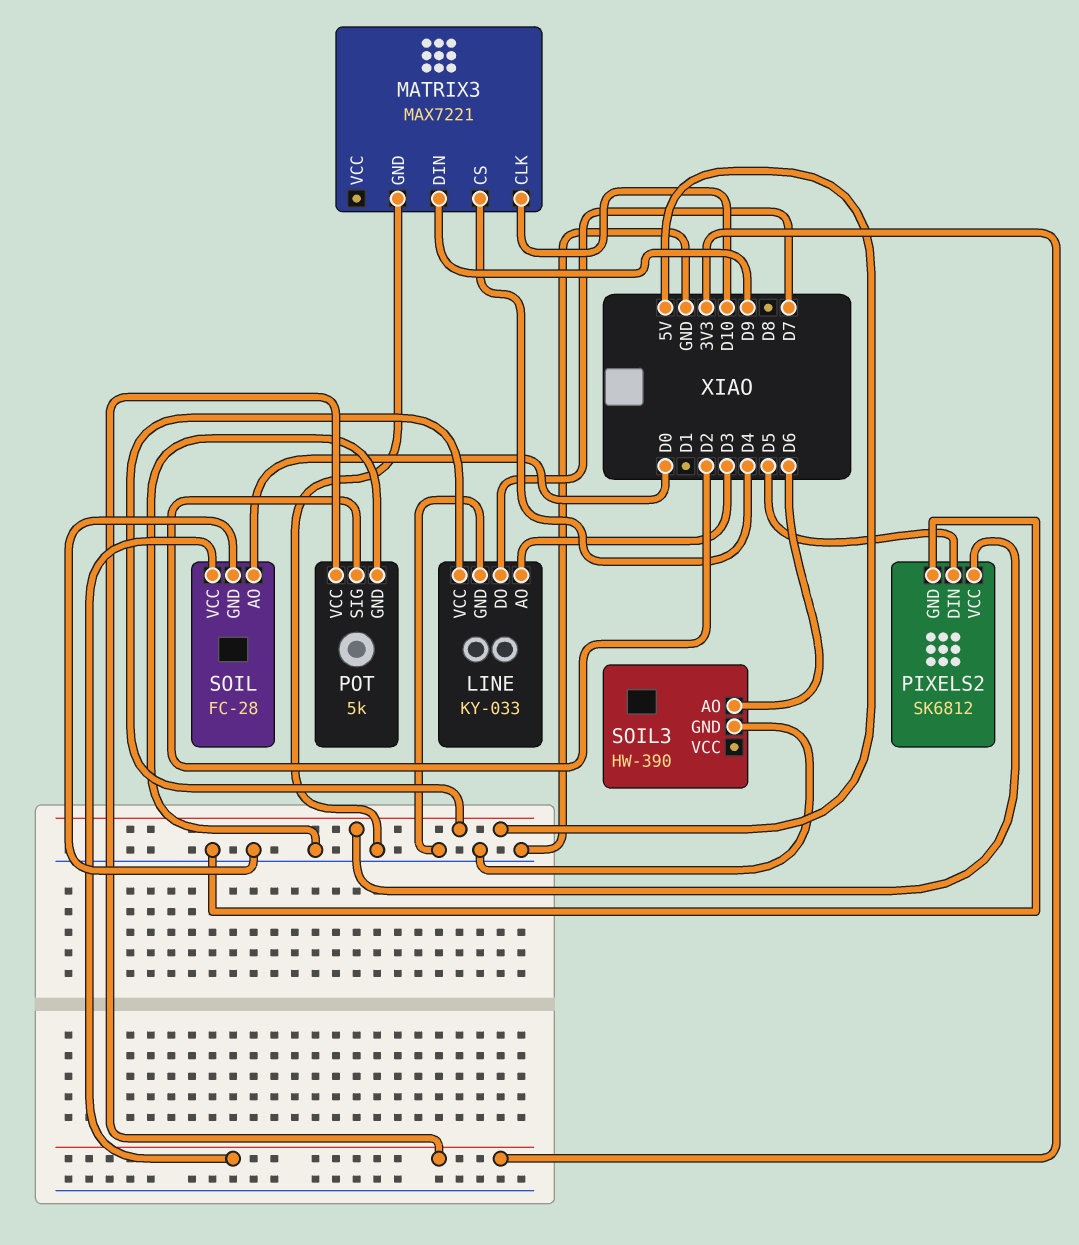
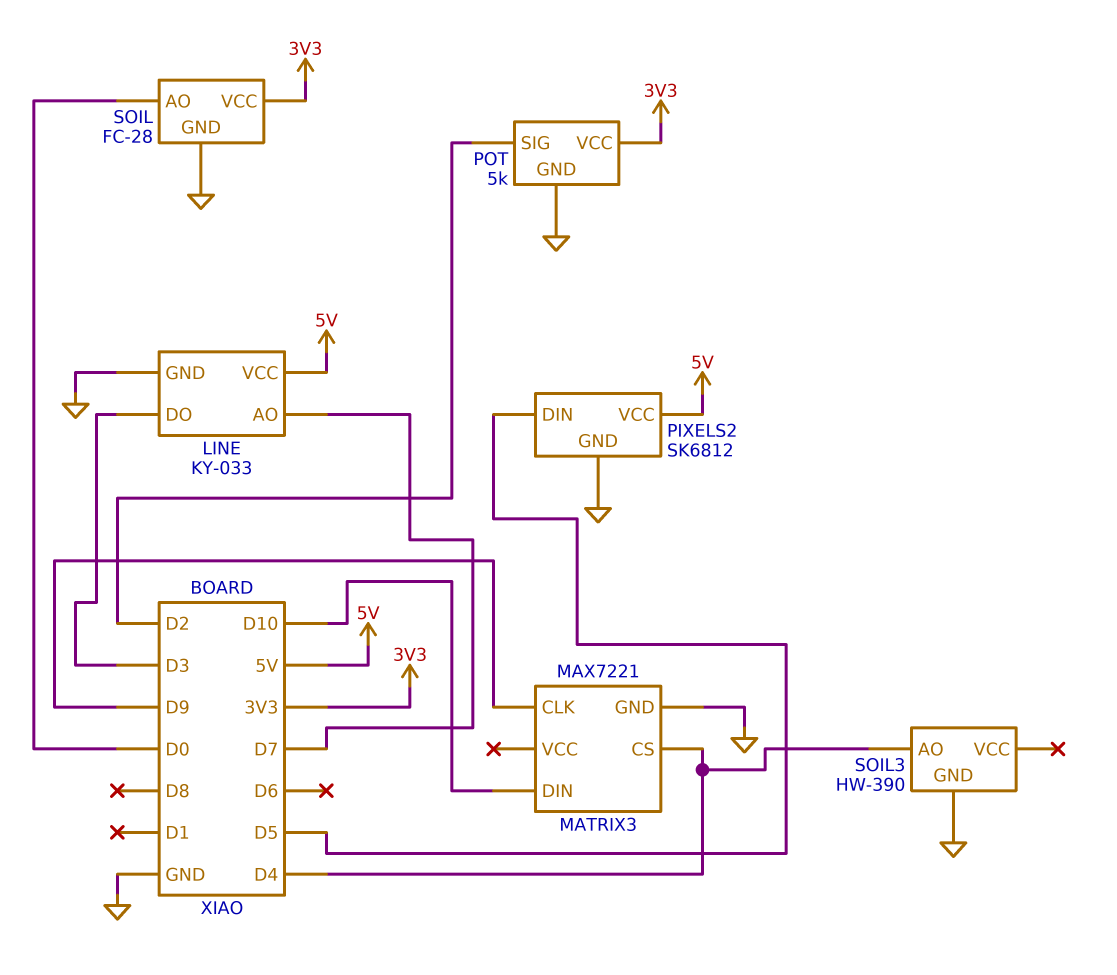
LINE pin AO: D3 -> D7
LINE pin DO: D7 -> D3
MATRIX3 pin CLK: D10 -> D9
MATRIX3 pin DIN: D9 -> D10
SOIL3 pin AO: D6 -> D4

